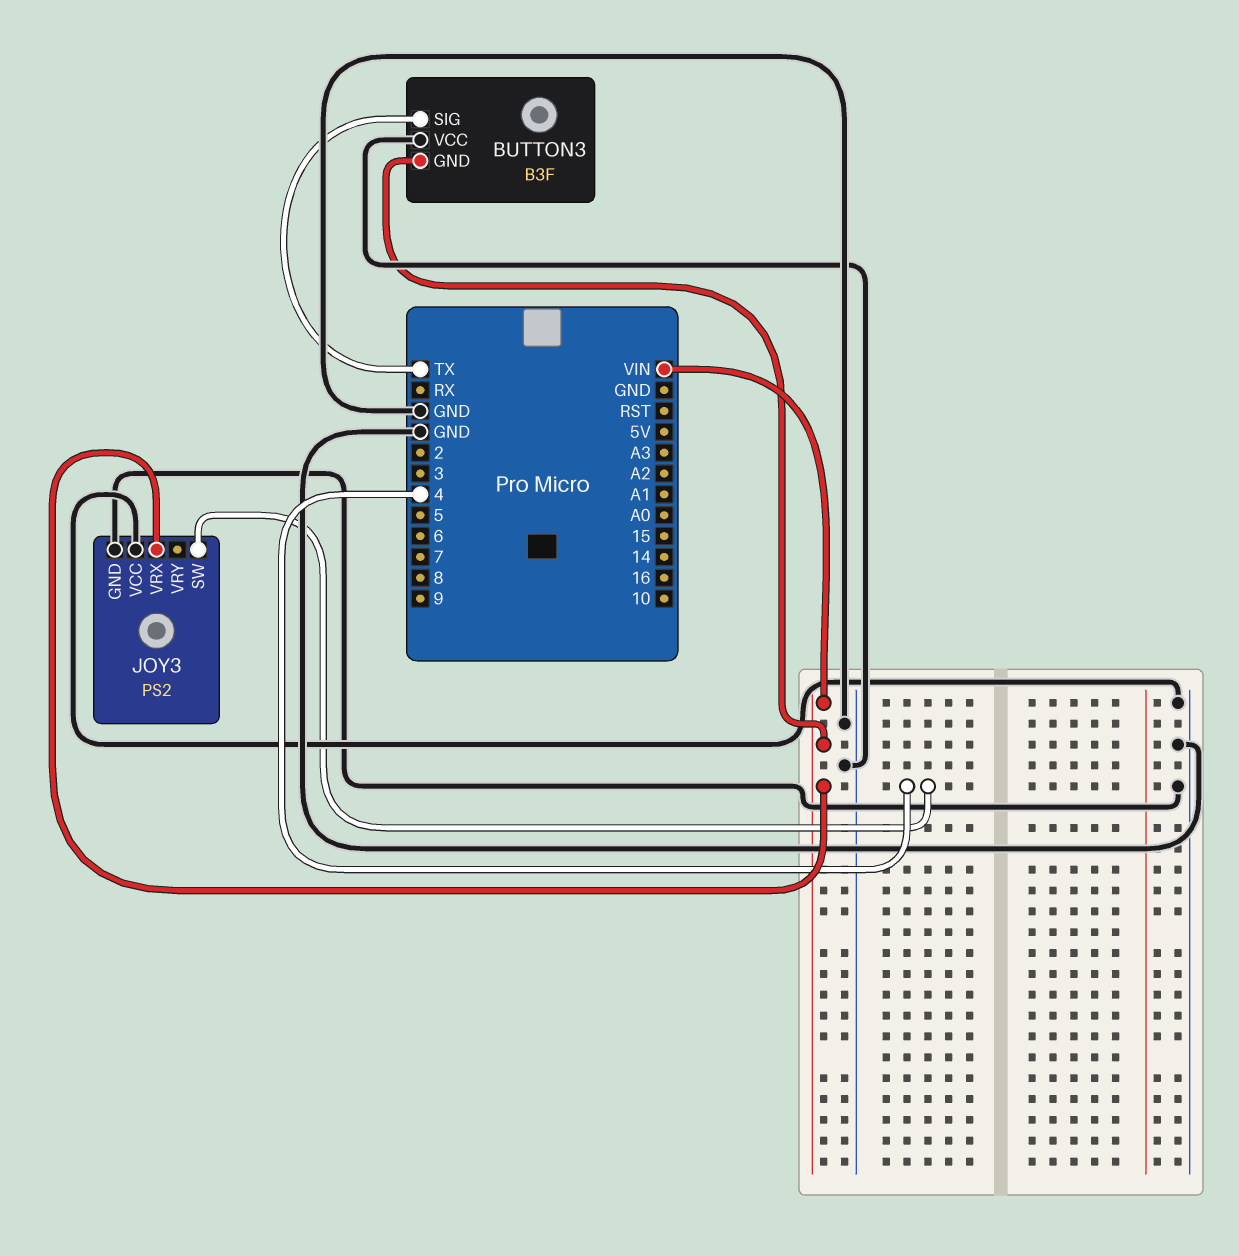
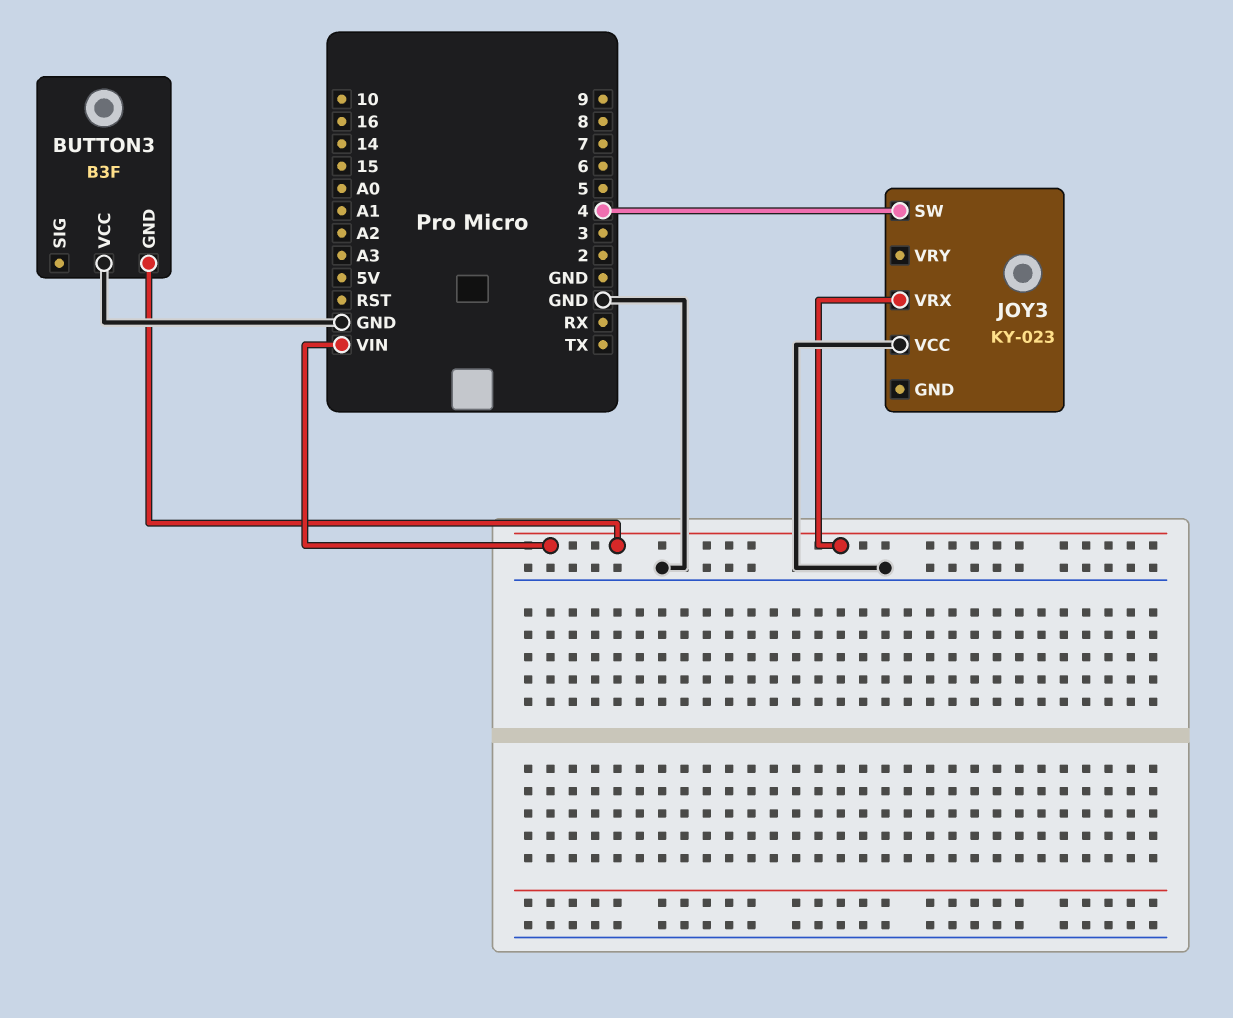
BUTTON3 pin SIG: TX -> none
JOY3: PS2 -> KY-023
JOY3 pin GND: GND -> none

